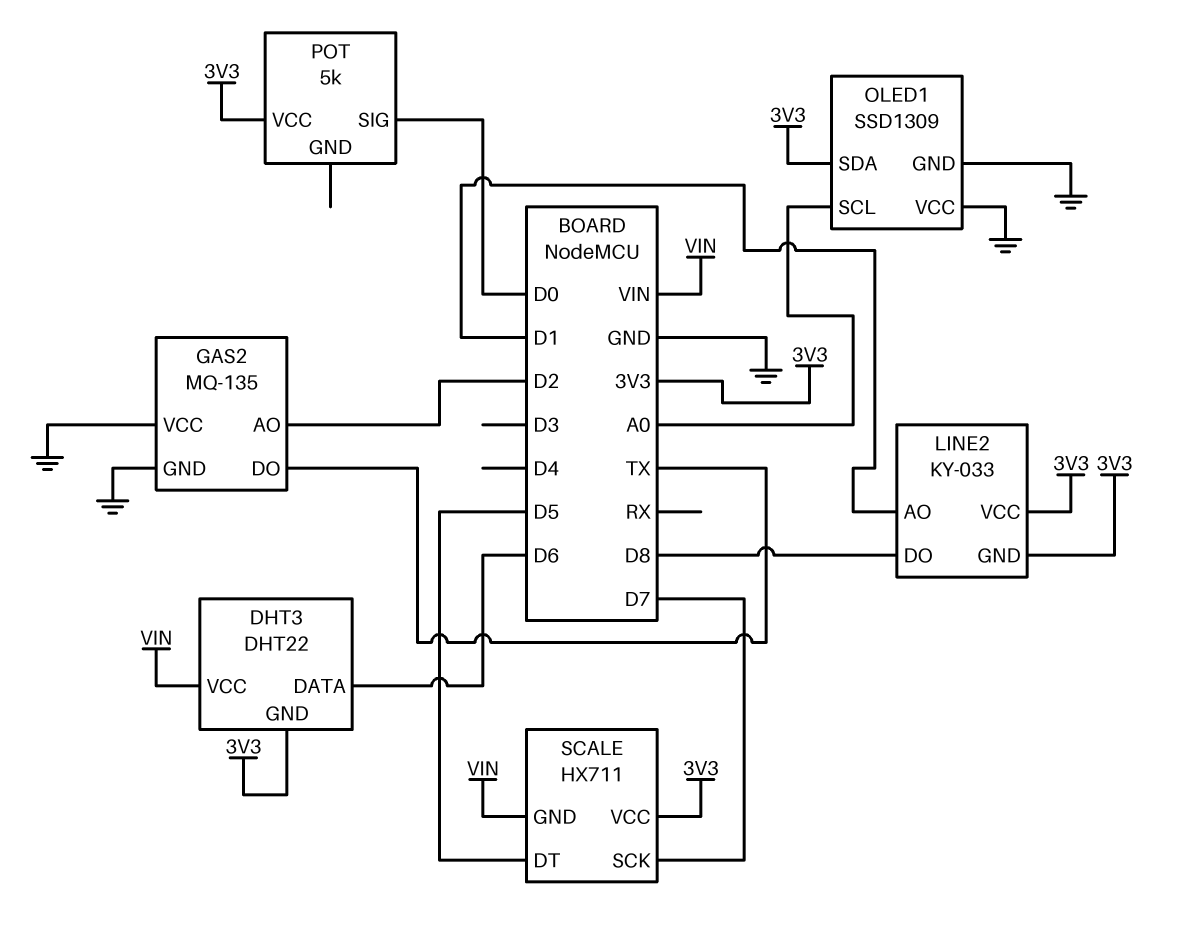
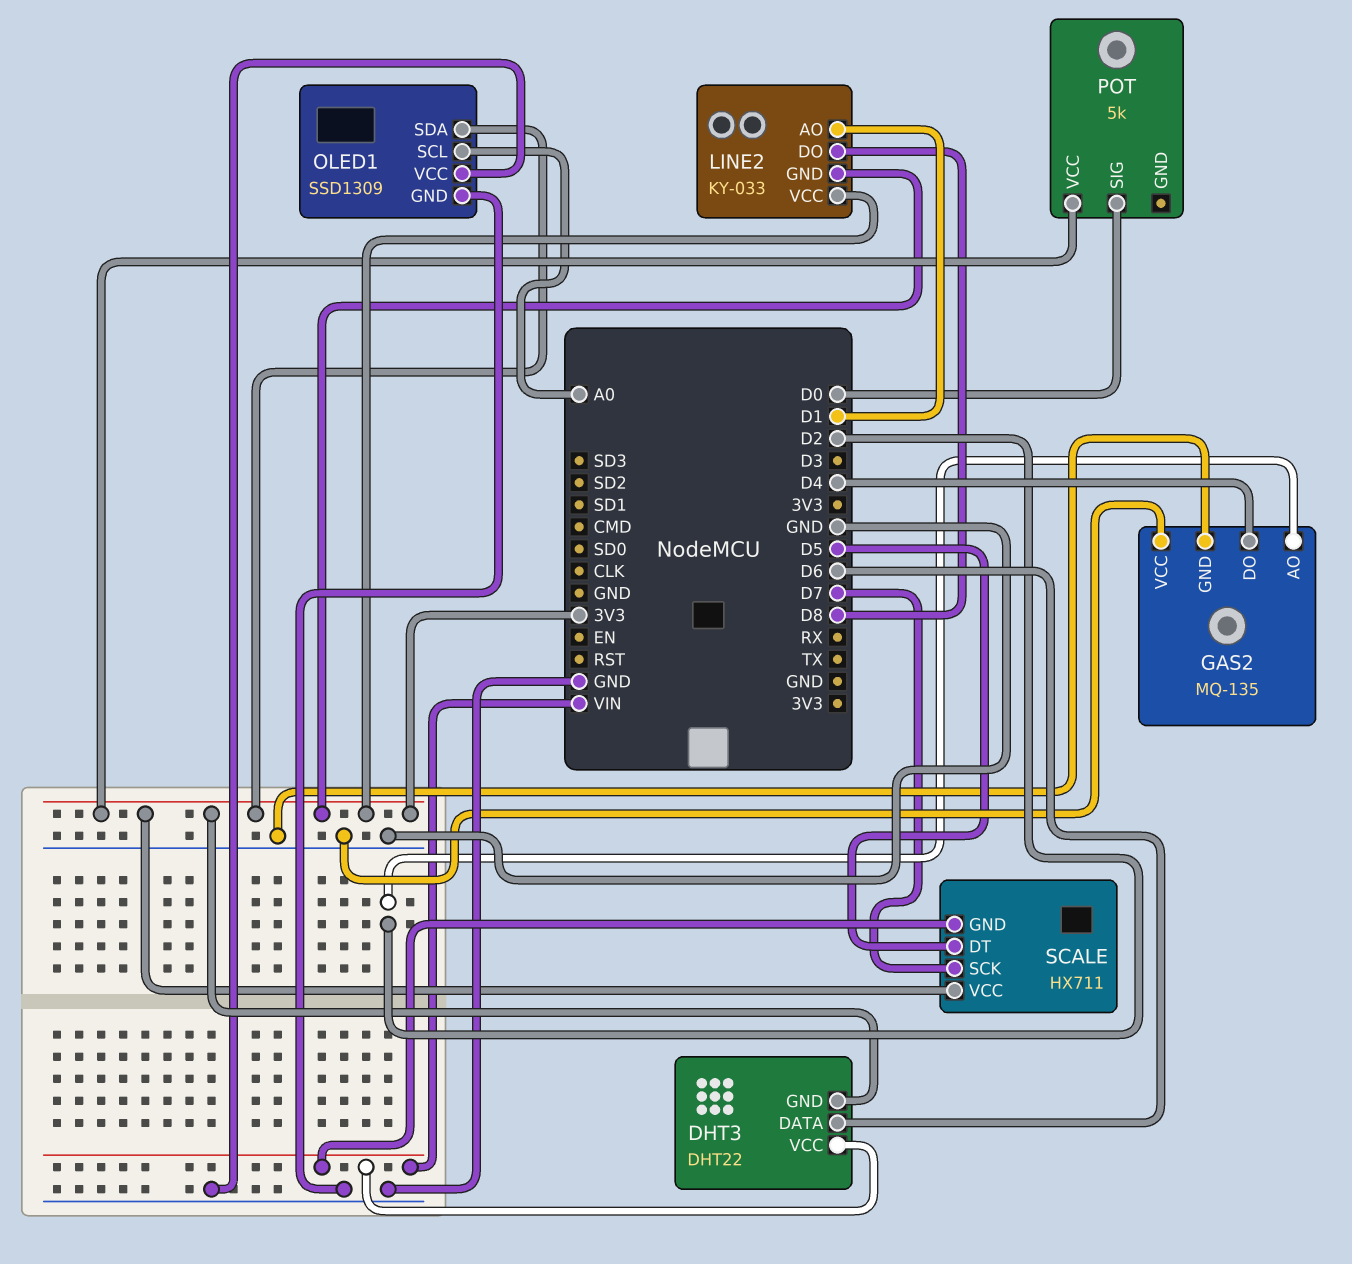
GAS2 pin DO: TX -> D4

